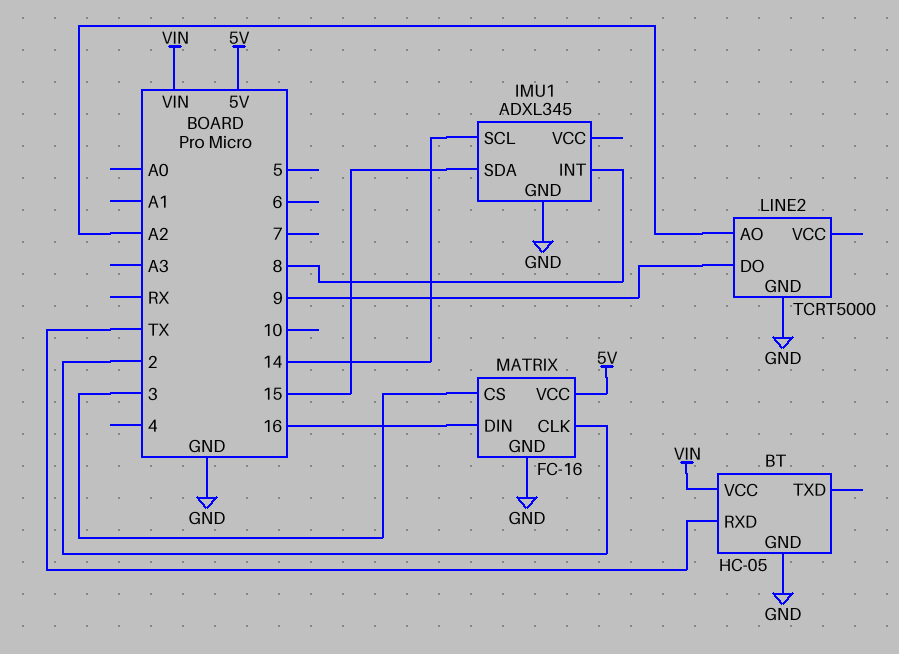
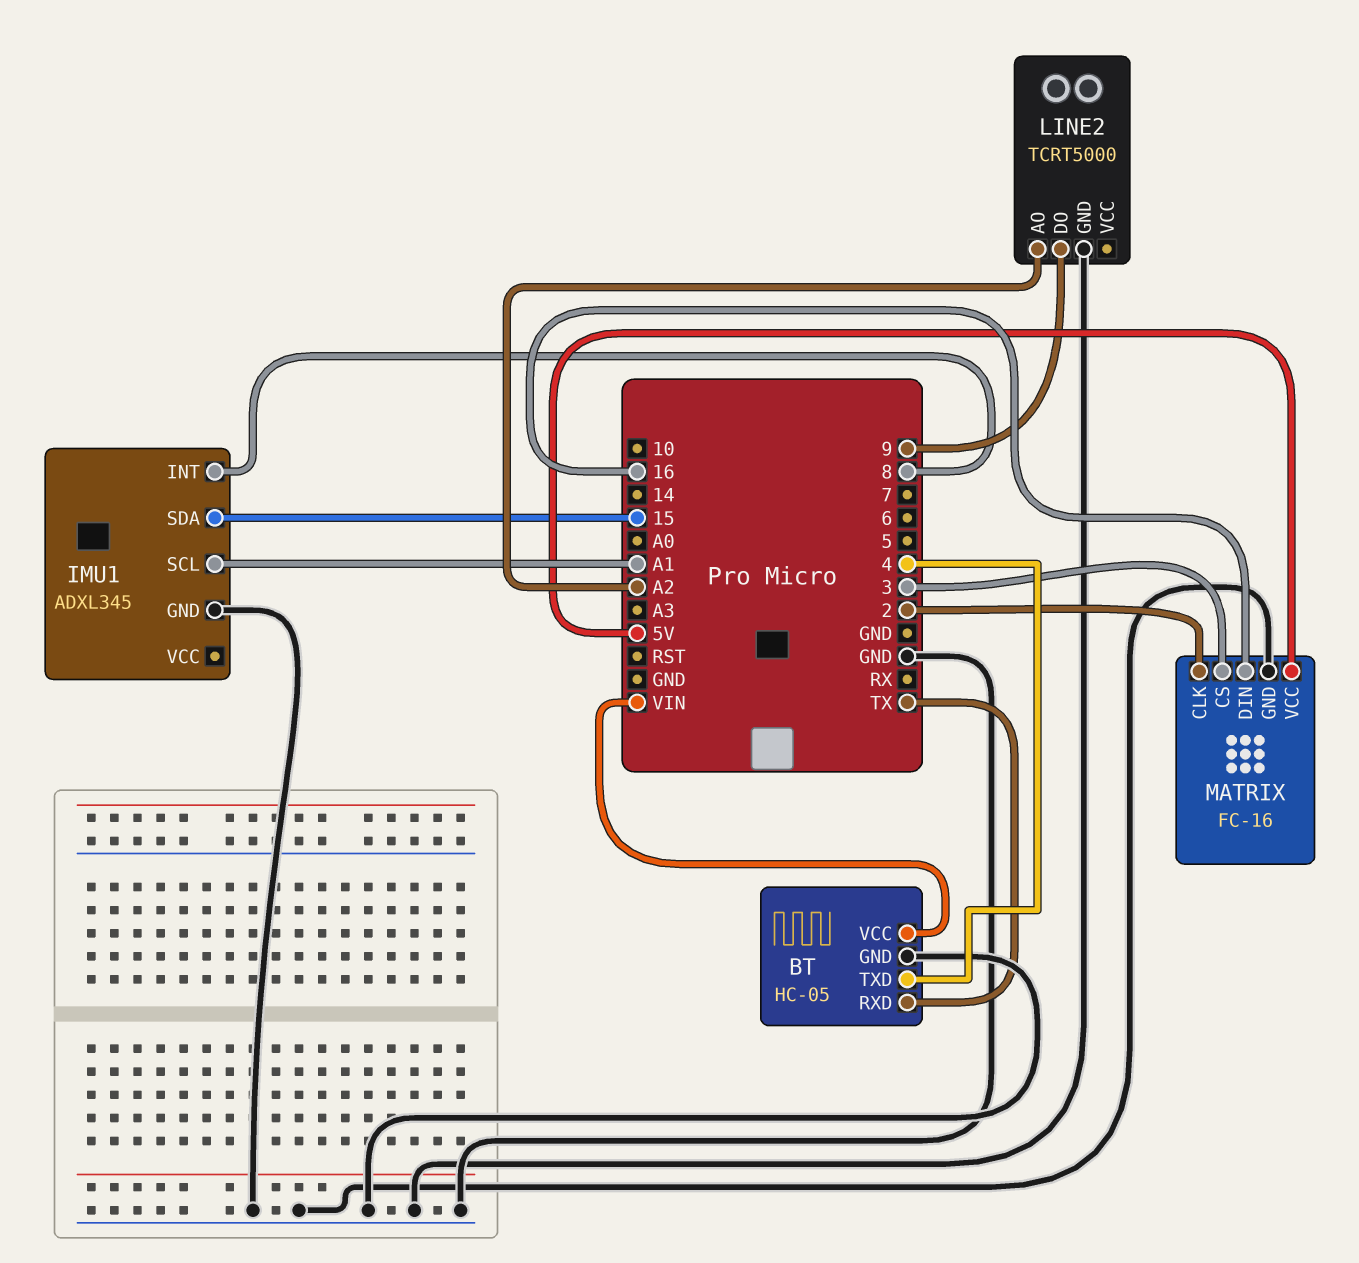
BT pin TXD: none -> 4
IMU1 pin SCL: 14 -> A1

